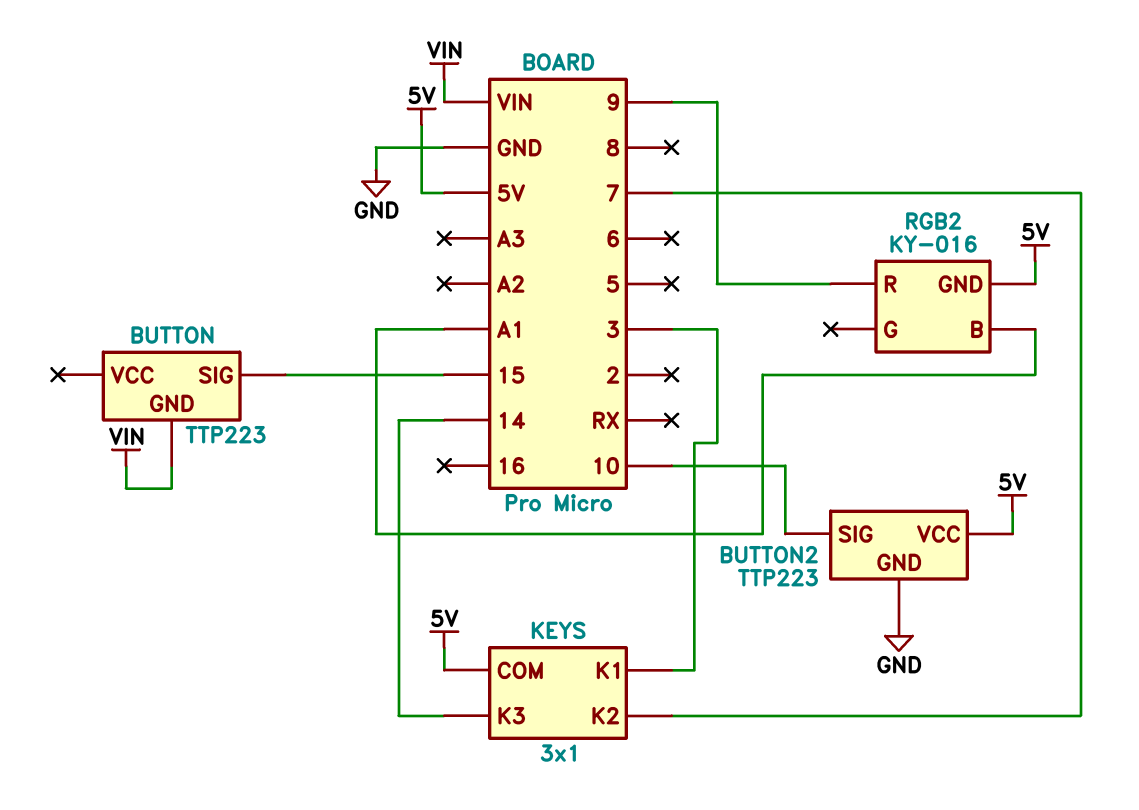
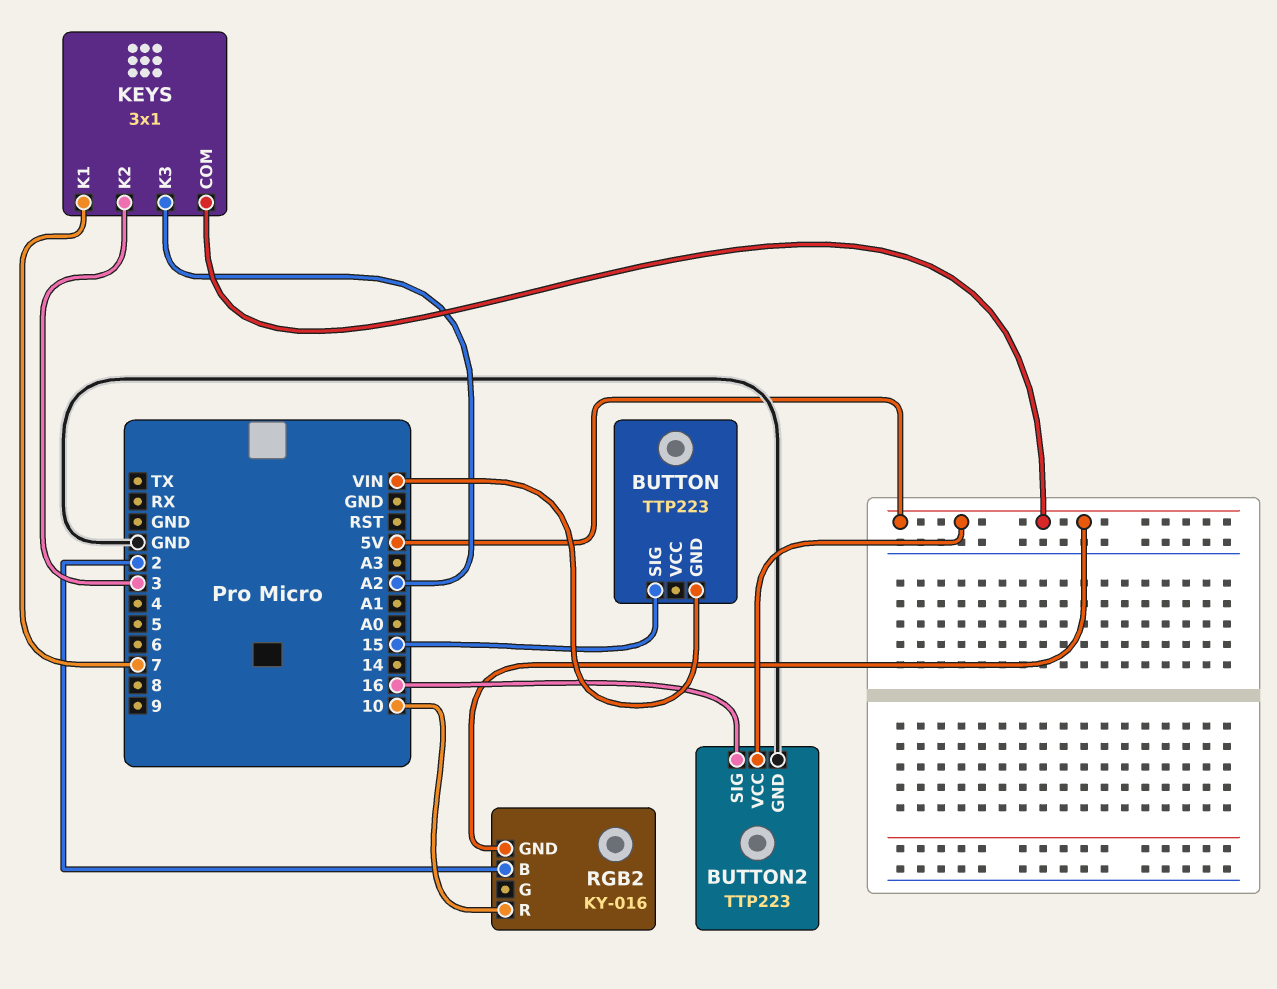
BUTTON2 pin SIG: 10 -> 16
KEYS pin K1: 3 -> 7
KEYS pin K2: 7 -> 3
KEYS pin K3: 14 -> A2
RGB2 pin B: A1 -> 2
RGB2 pin R: 9 -> 10

